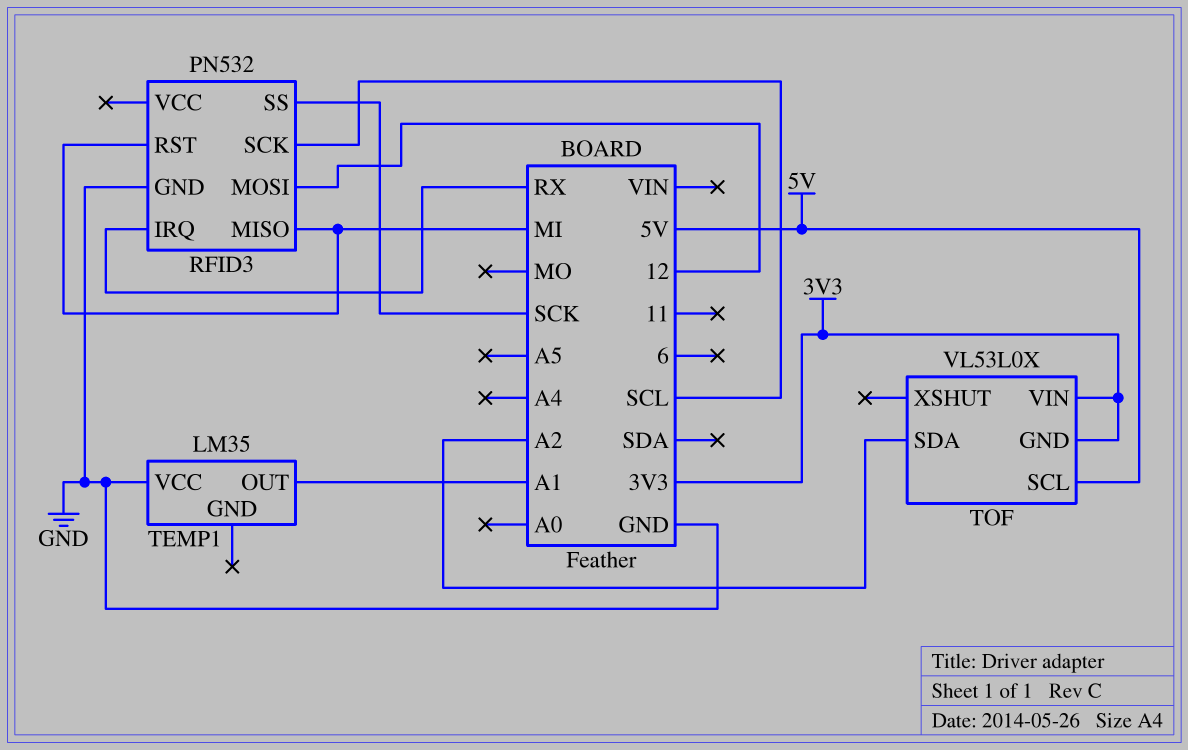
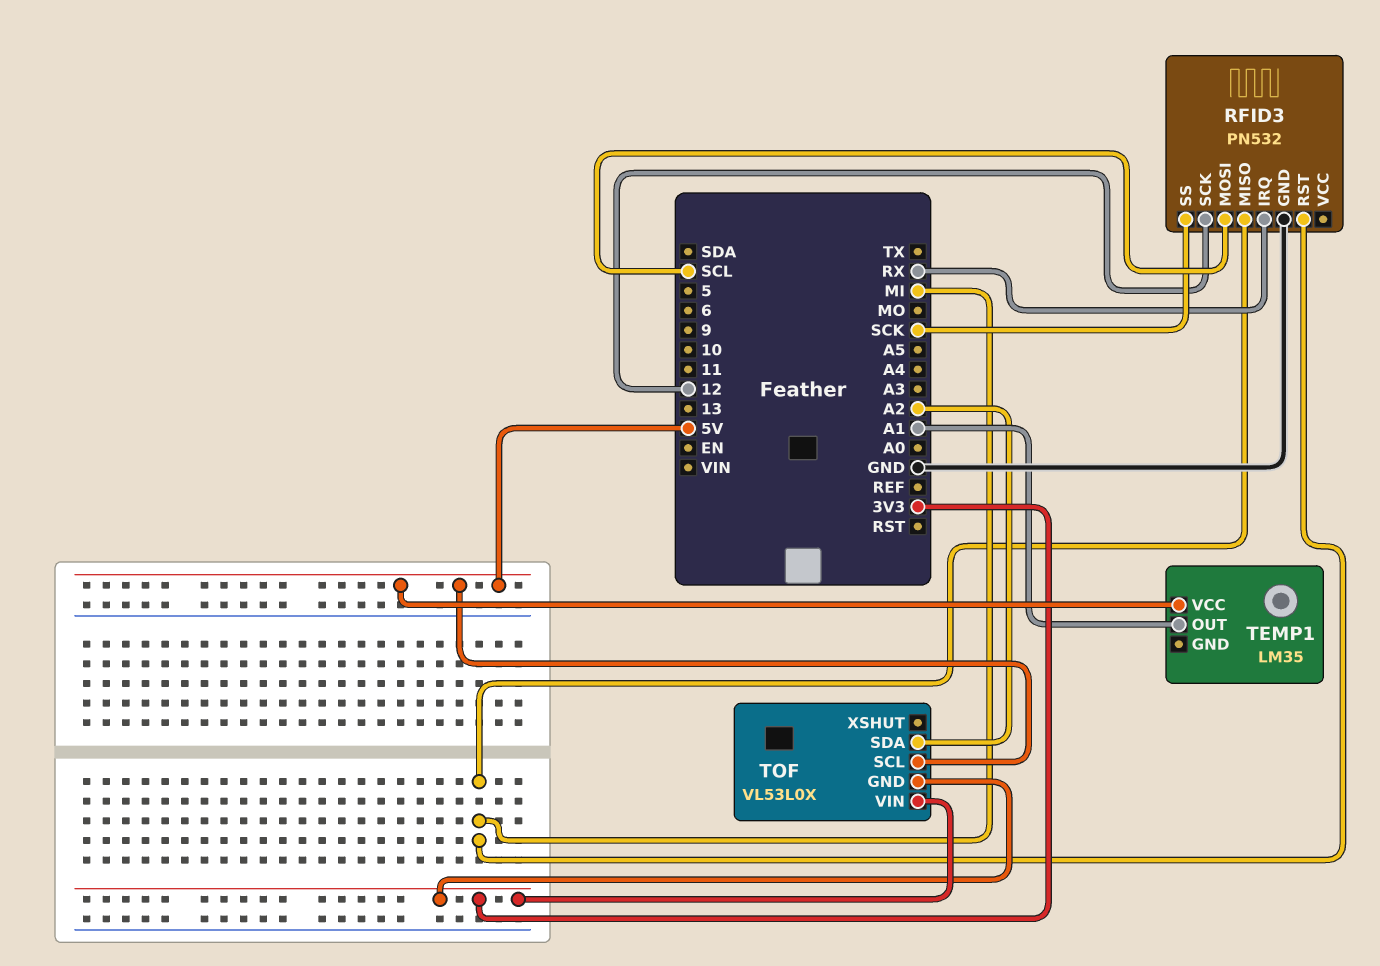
RFID3 pin MOSI: 12 -> SCL
RFID3 pin SCK: SCL -> 12
TEMP1 pin VCC: GND -> 5V

